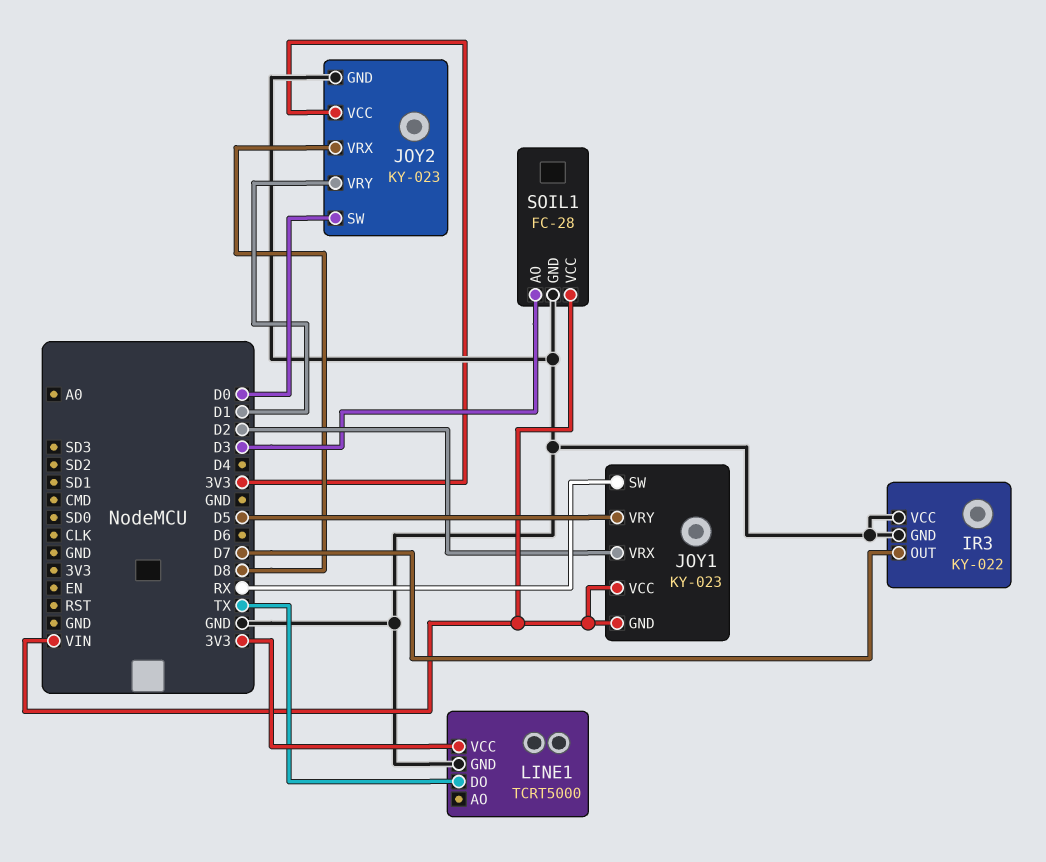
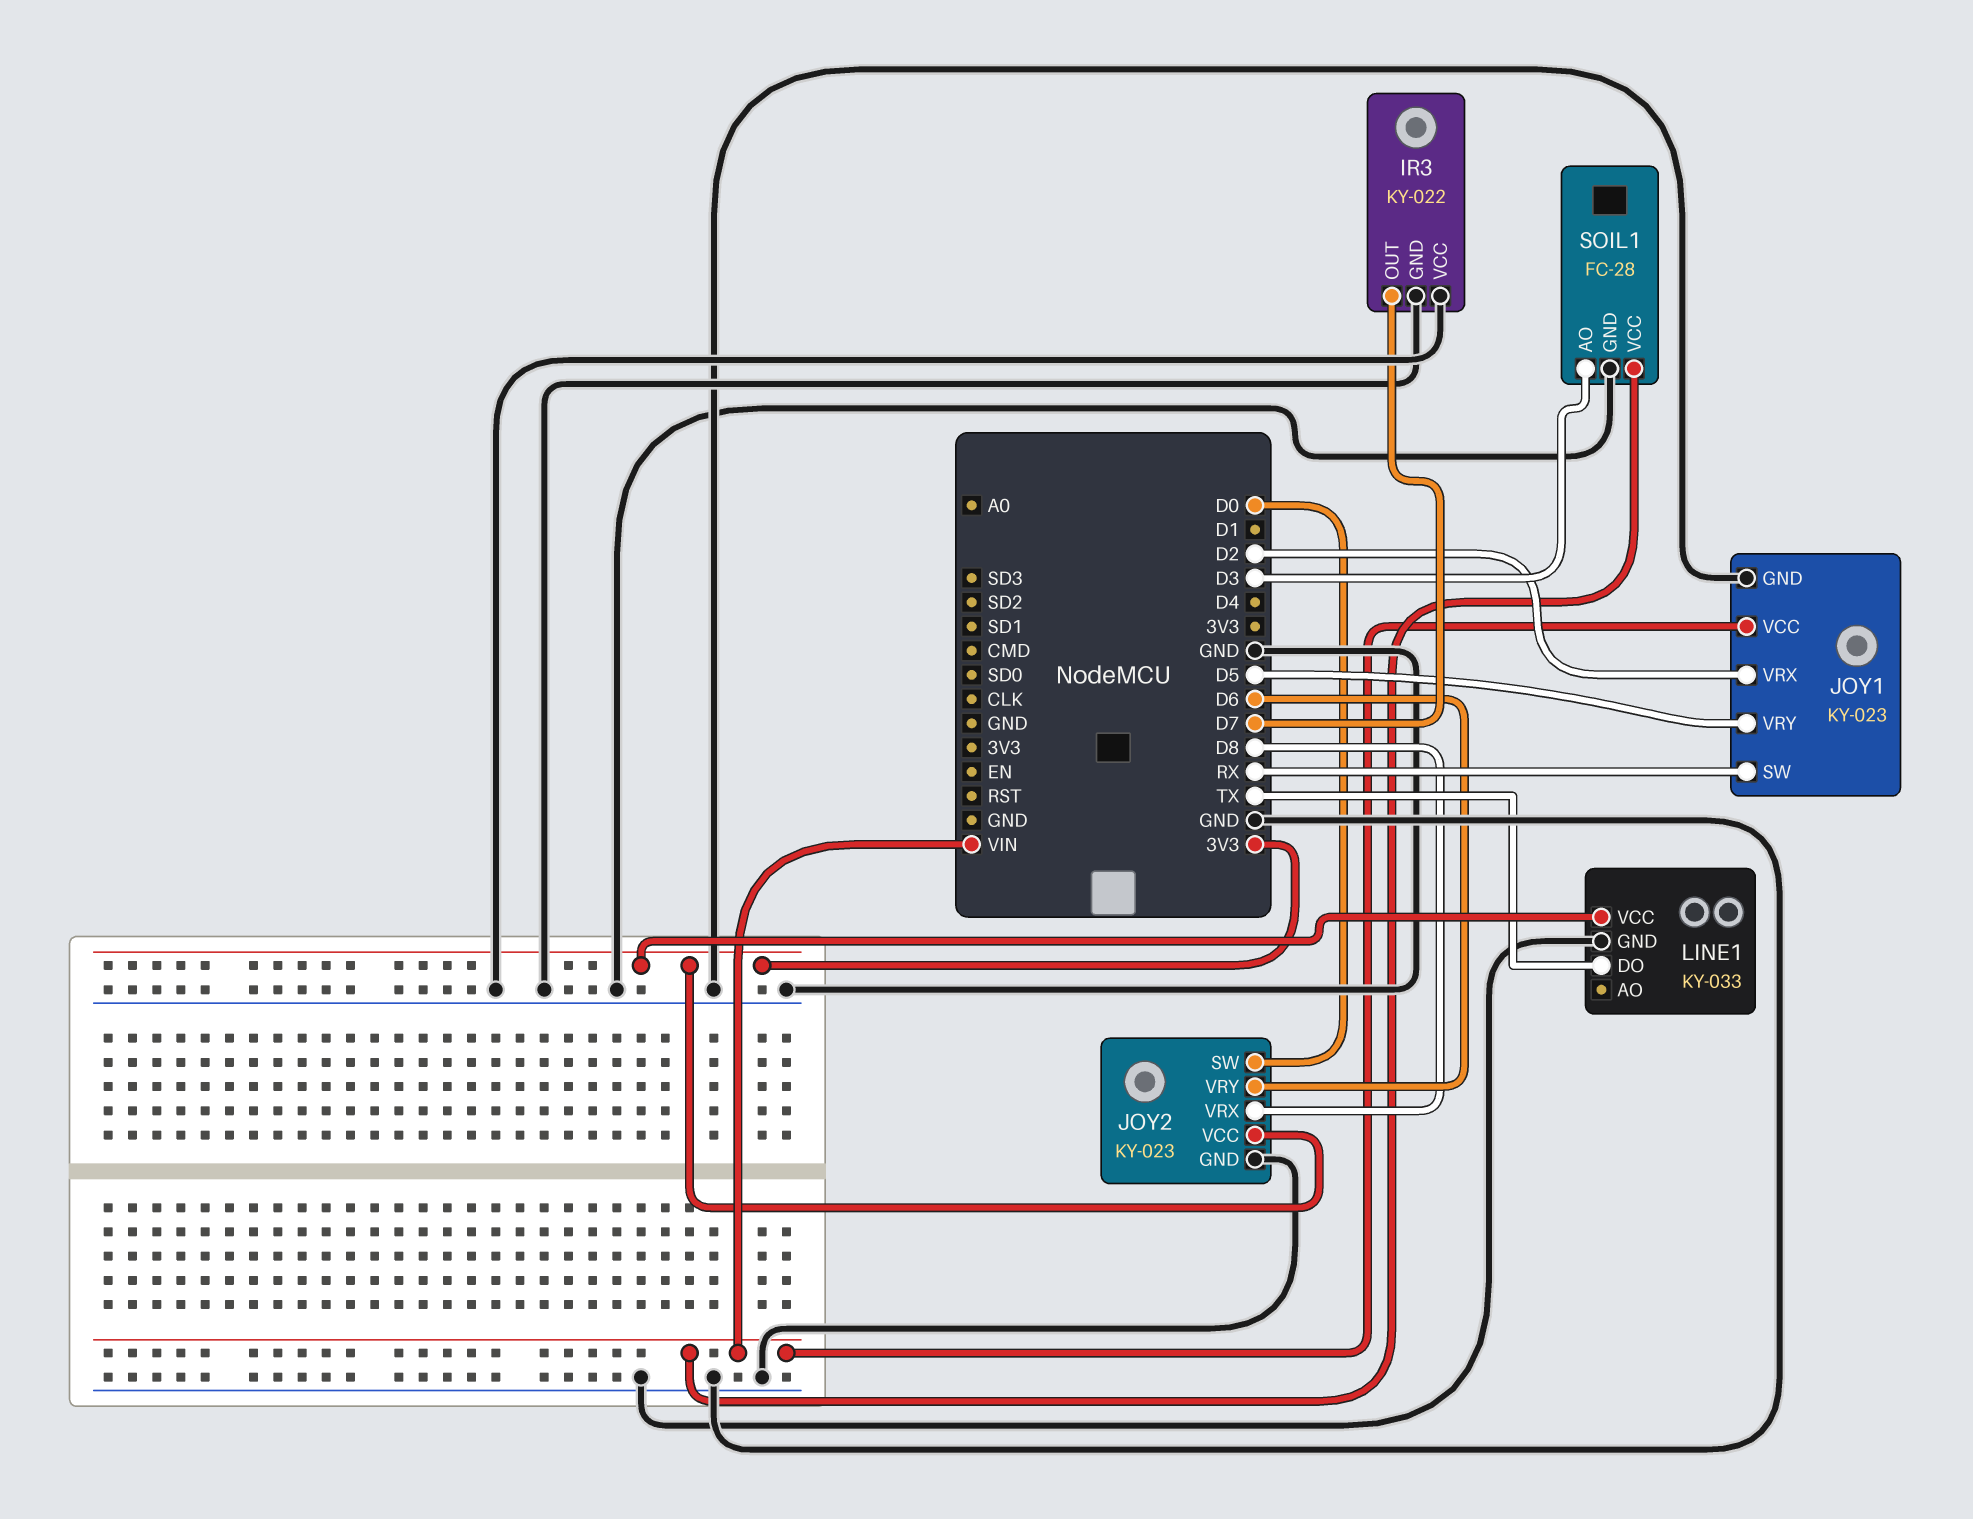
JOY1 pin GND: VIN -> GND
JOY2 pin VRY: D1 -> D6
LINE1: TCRT5000 -> KY-033

